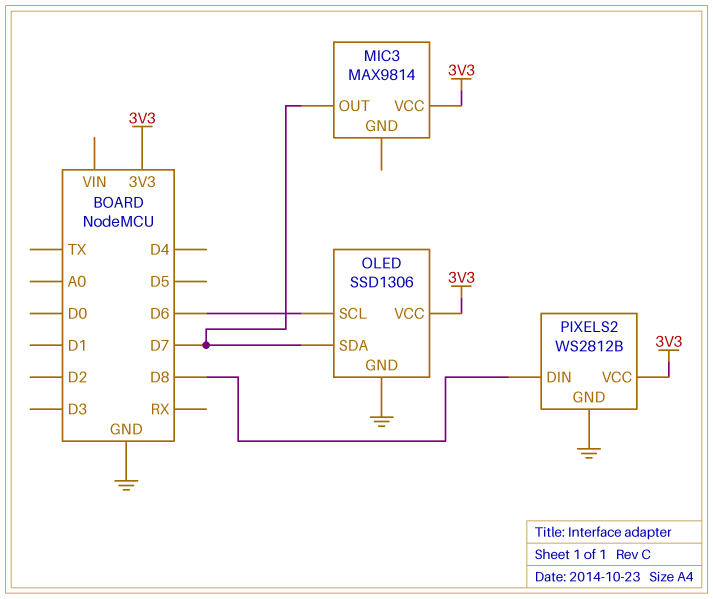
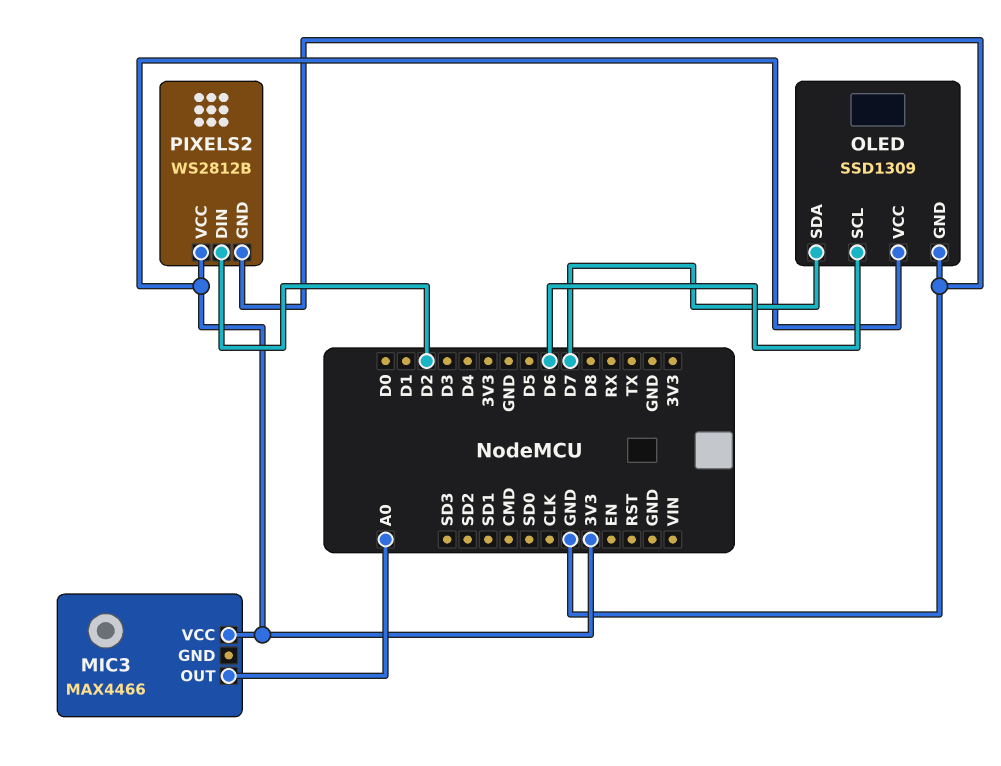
MIC3: MAX9814 -> MAX4466
MIC3 pin OUT: D7 -> A0
OLED: SSD1306 -> SSD1309
PIXELS2 pin DIN: D8 -> D2

